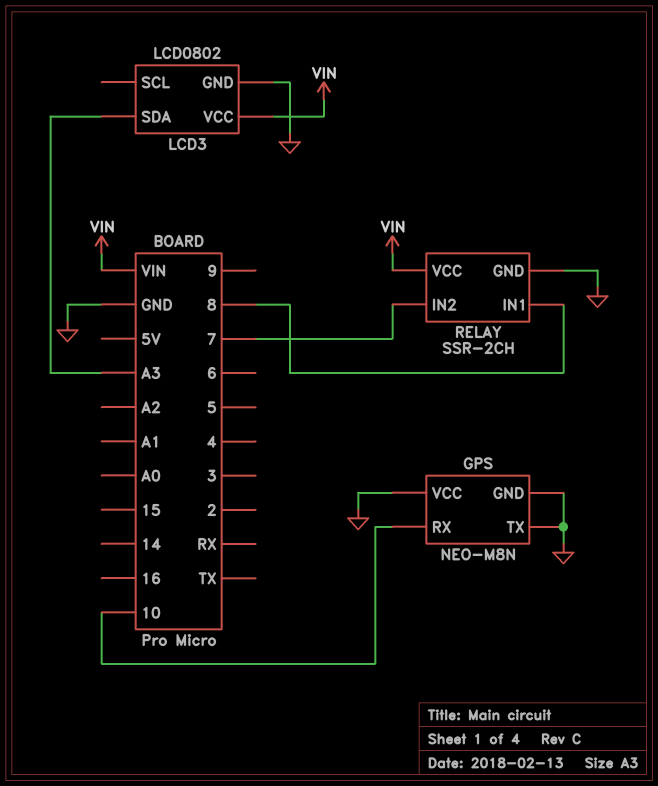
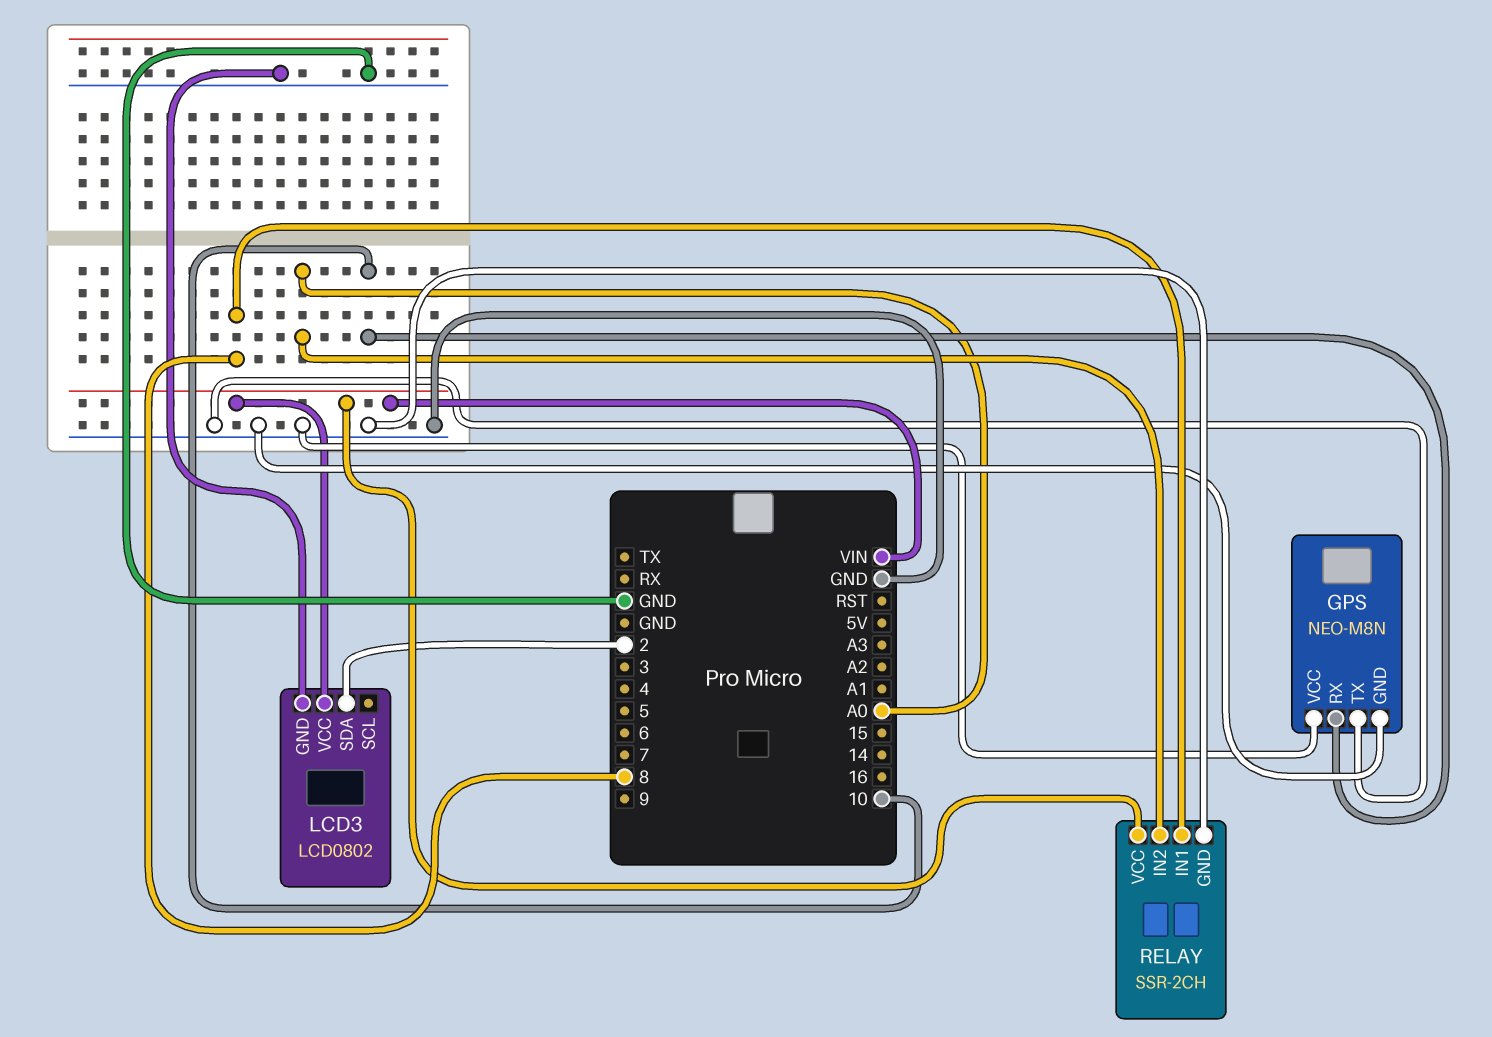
LCD3 pin SDA: A3 -> 2
RELAY pin IN2: 7 -> A0

